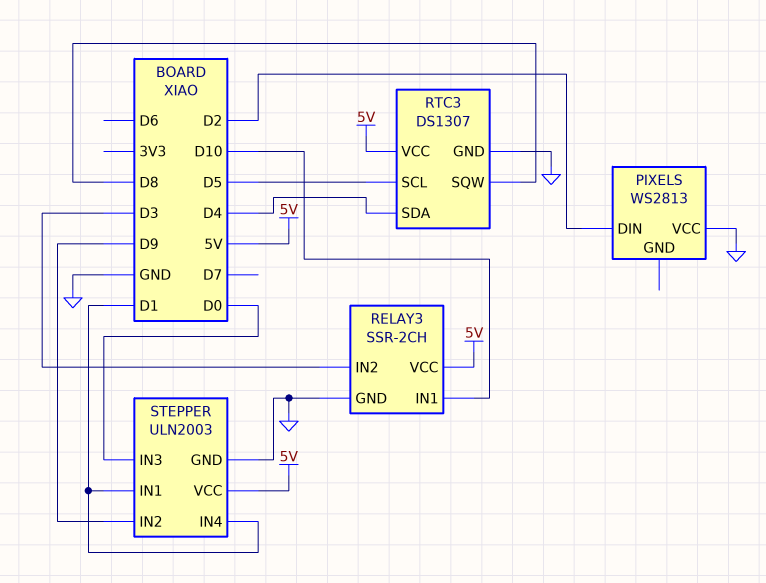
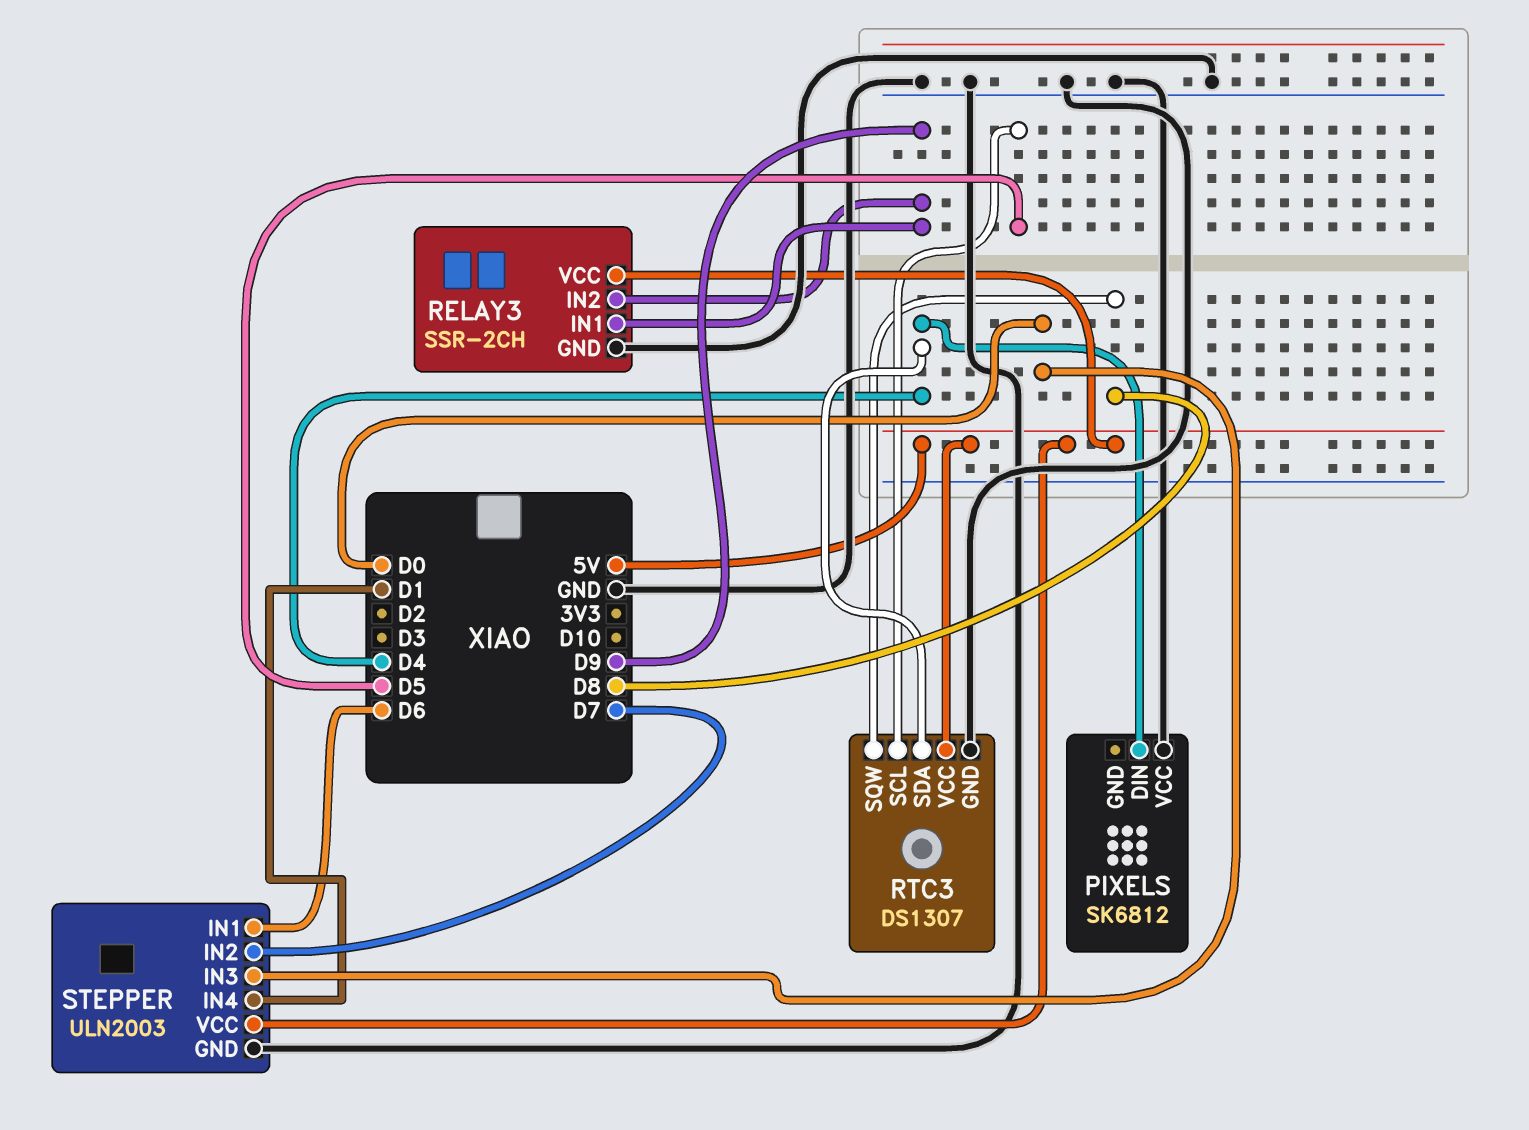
PIXELS: WS2813 -> SK6812
PIXELS pin DIN: D2 -> D4
RELAY3 pin IN1: D10 -> D9
RELAY3 pin IN2: D3 -> D9
STEPPER pin IN1: D1 -> D6
STEPPER pin IN2: D9 -> D7

